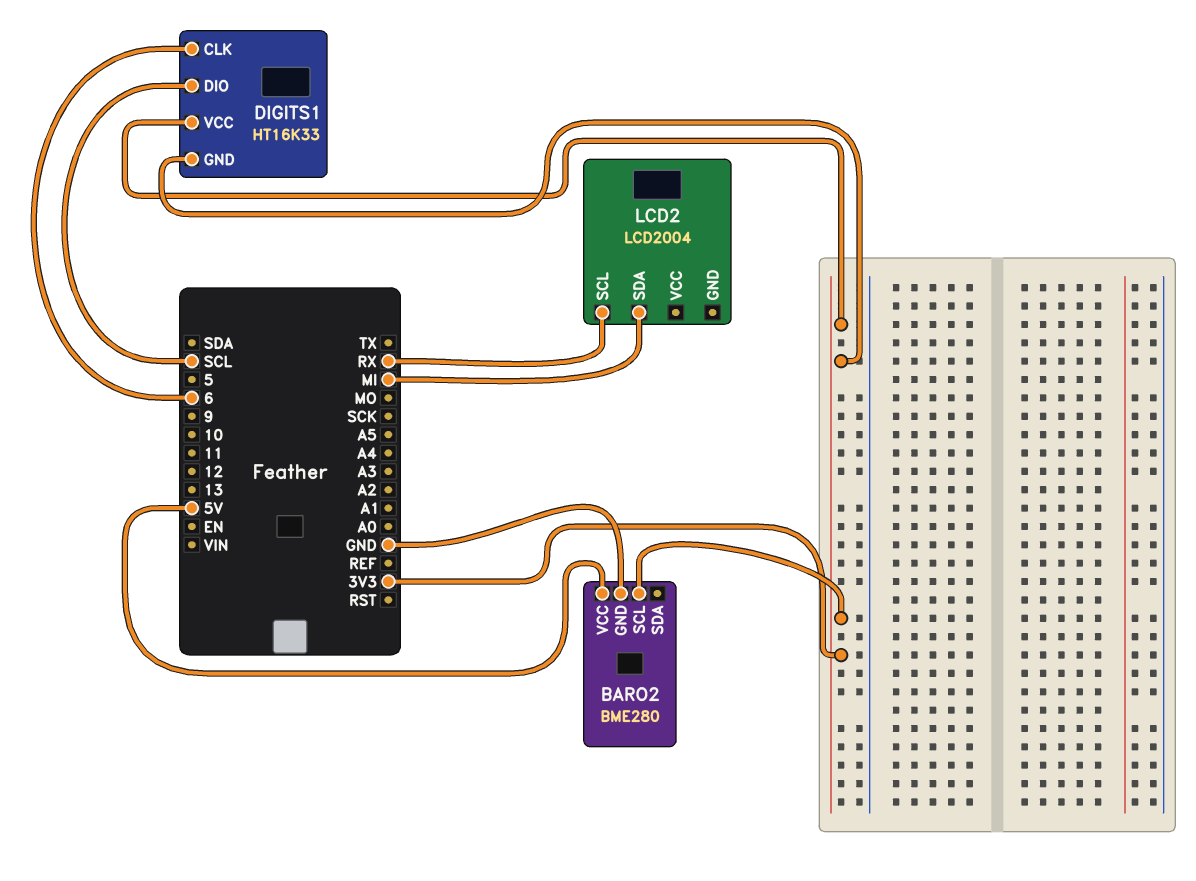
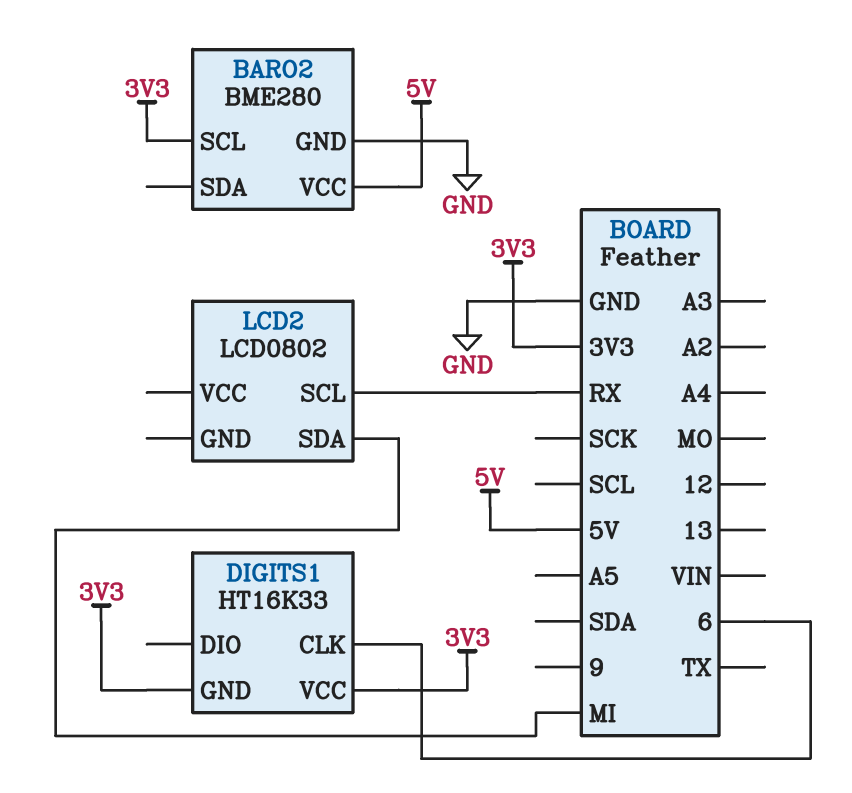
DIGITS1 pin DIO: SCL -> none
LCD2: LCD2004 -> LCD0802

